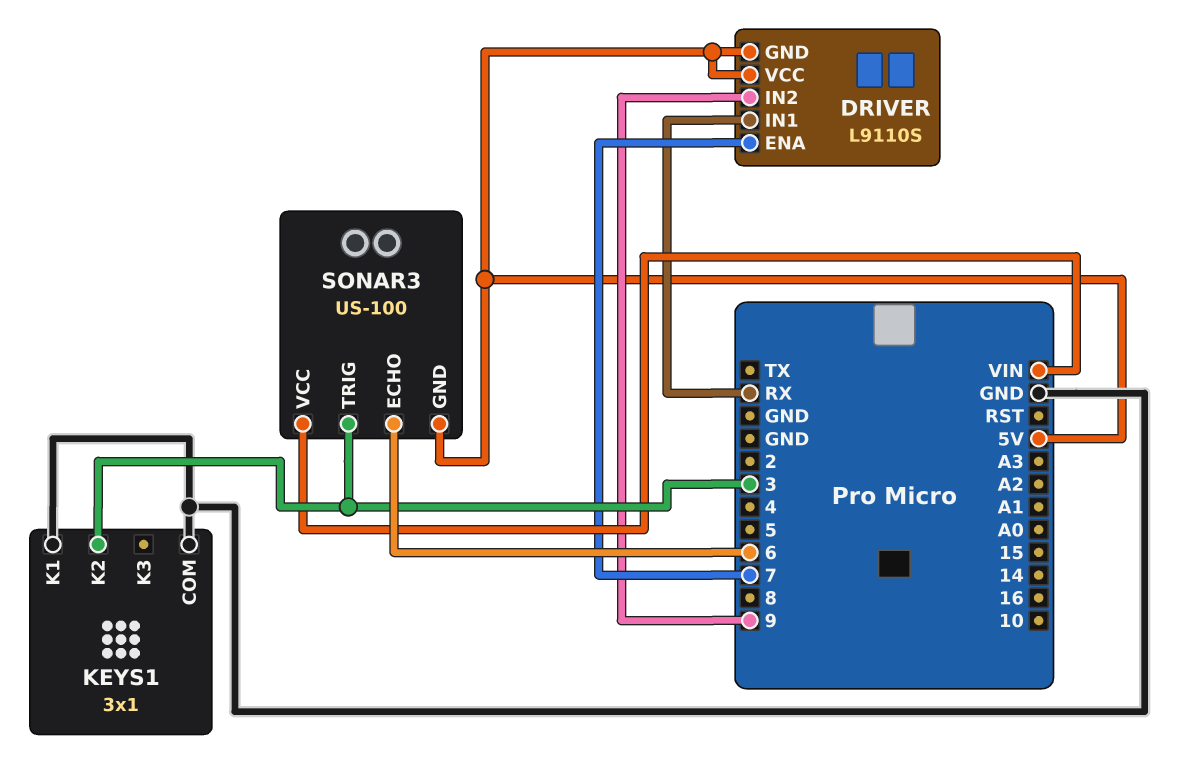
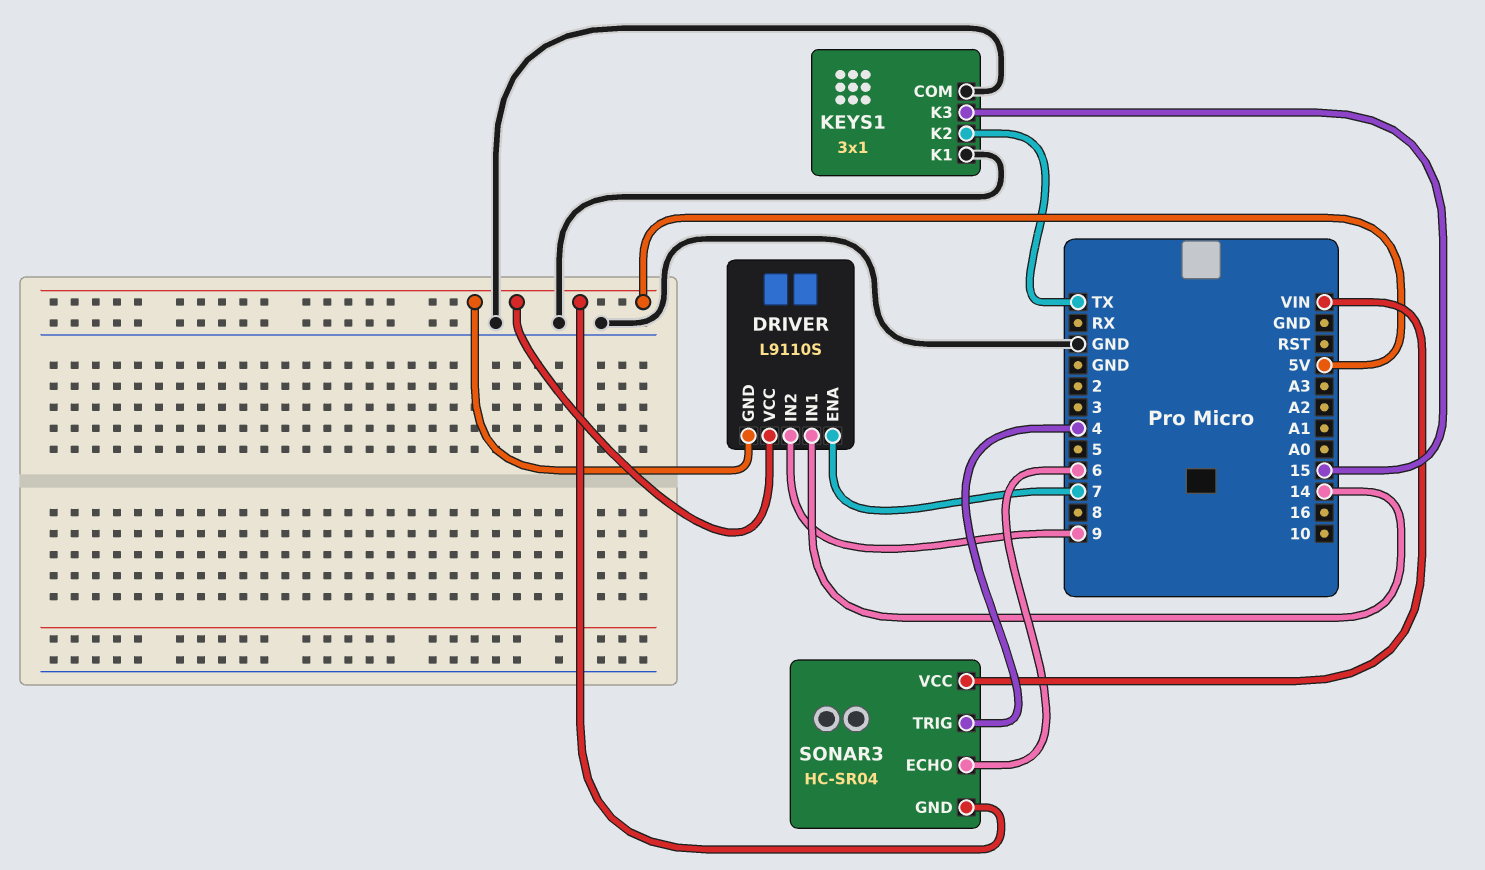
DRIVER pin IN1: RX -> 14
KEYS1 pin K2: 3 -> TX
KEYS1 pin K3: none -> 15
SONAR3: US-100 -> HC-SR04
SONAR3 pin TRIG: 3 -> 4

